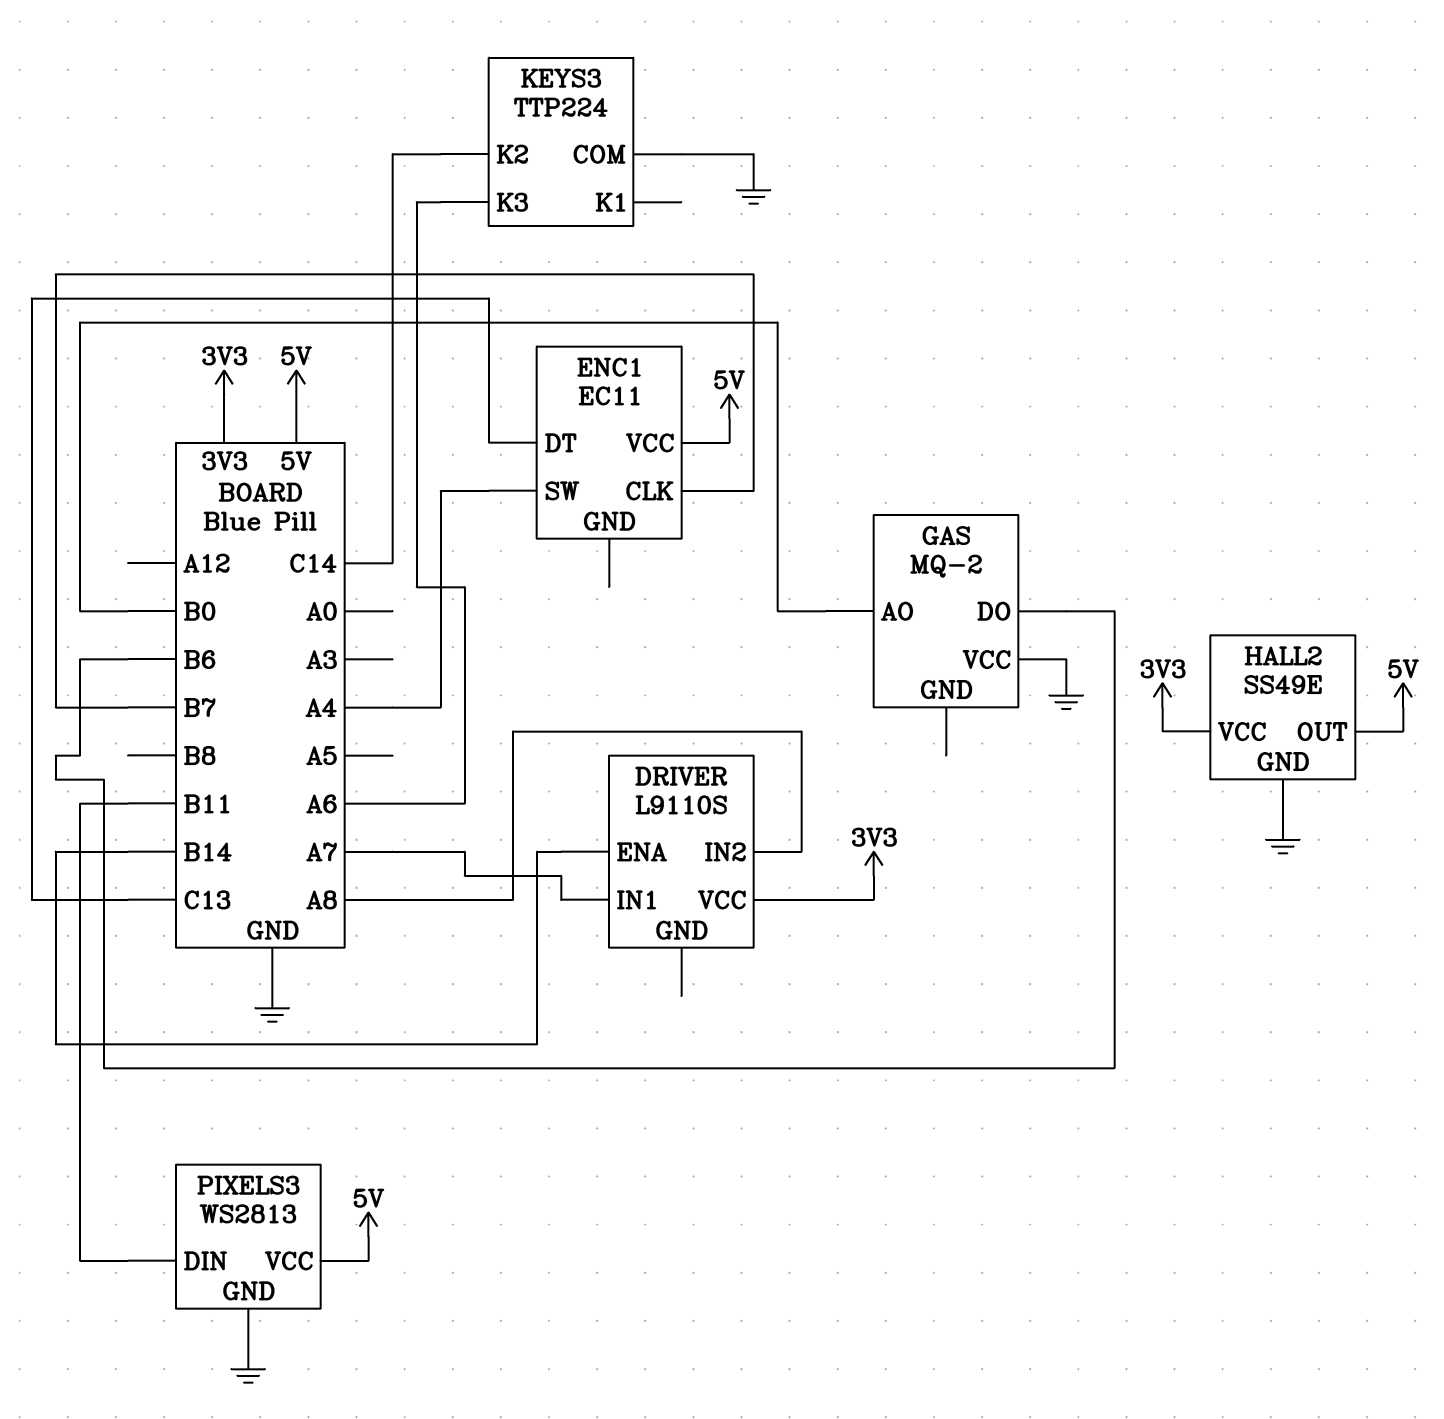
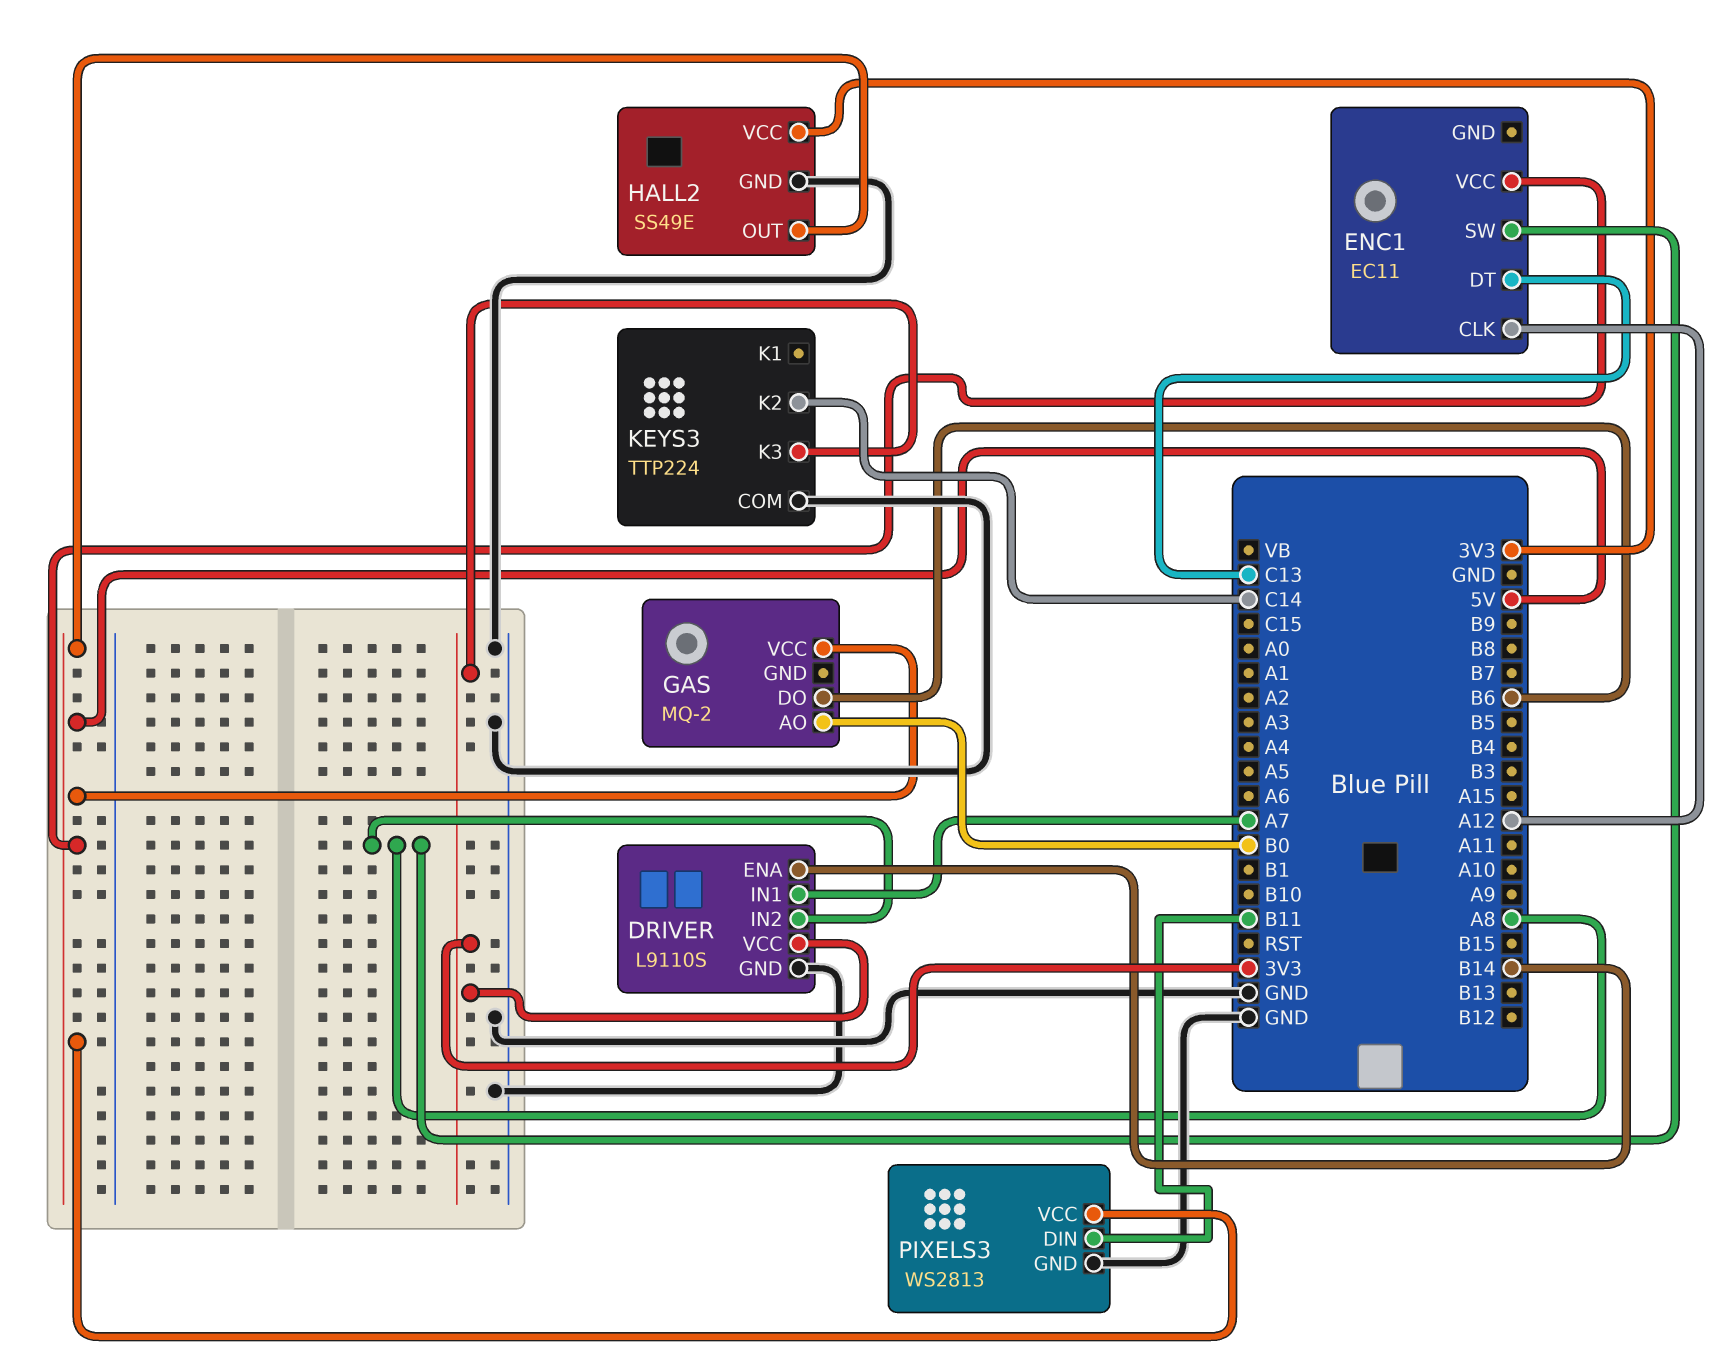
DRIVER pin GND: none -> GND
ENC1 pin CLK: B7 -> A12
ENC1 pin SW: A4 -> A8
GAS pin VCC: GND -> 5V
KEYS3 pin K3: A6 -> 3V3

